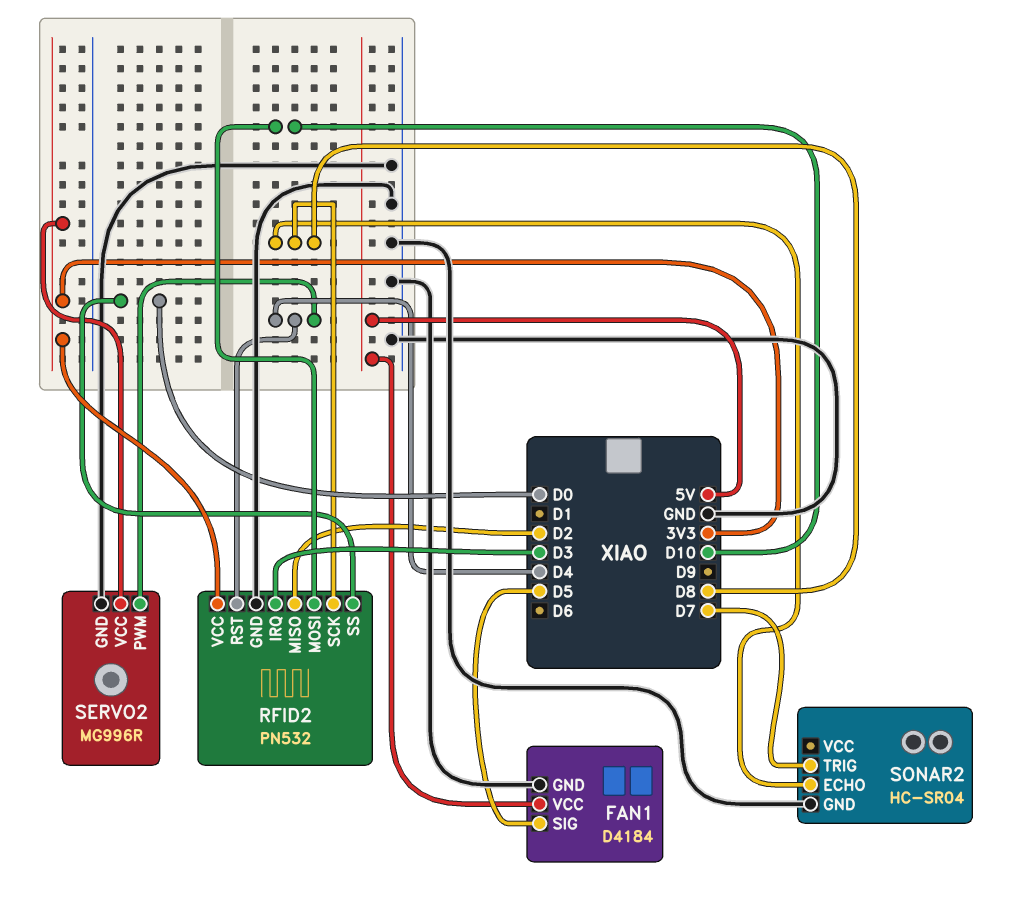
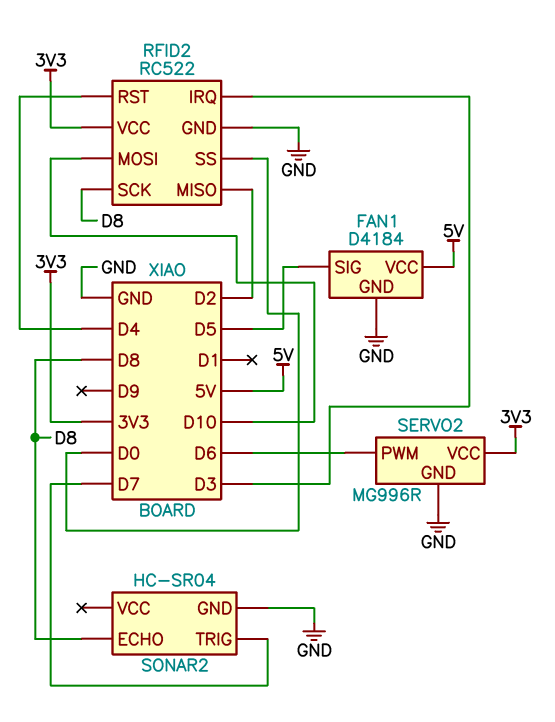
RFID2: PN532 -> RC522
SERVO2 pin PWM: D4 -> D6

